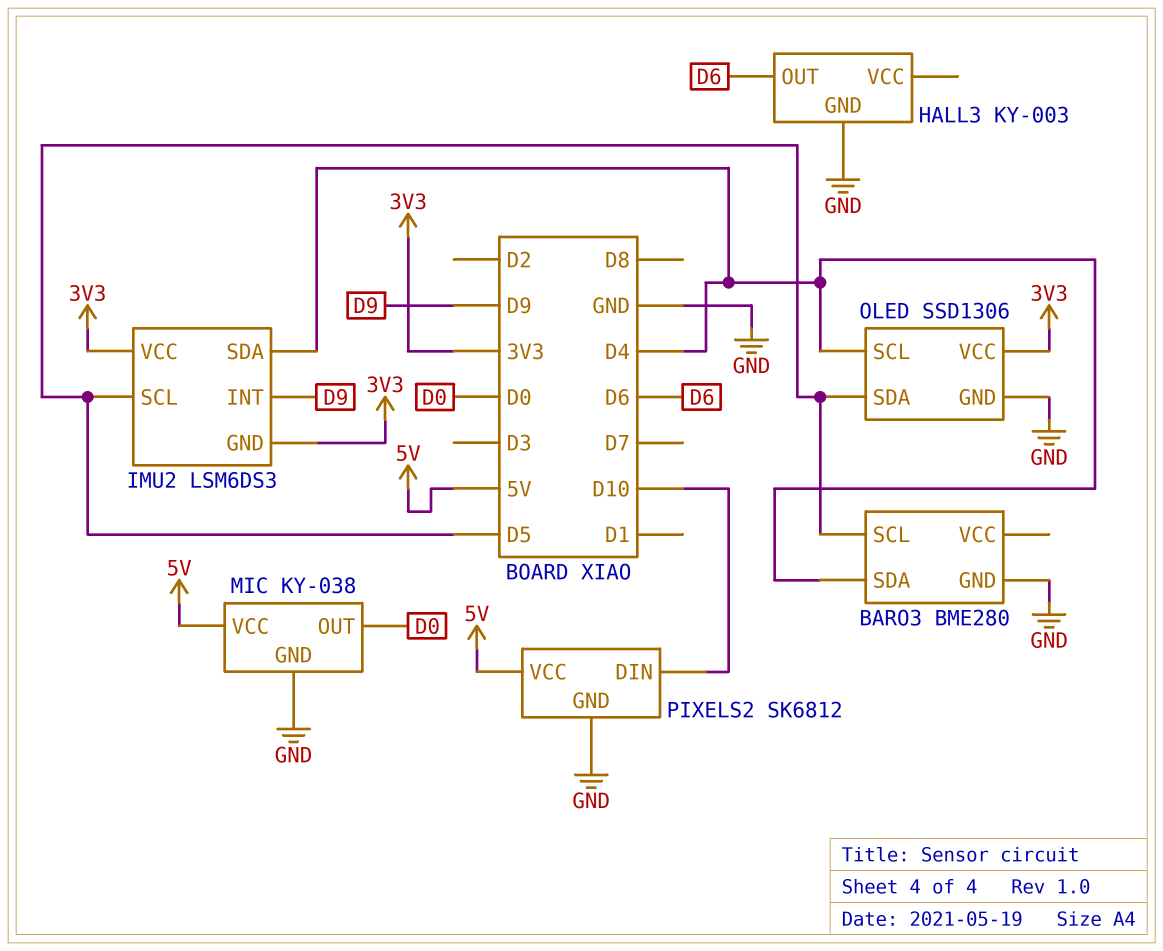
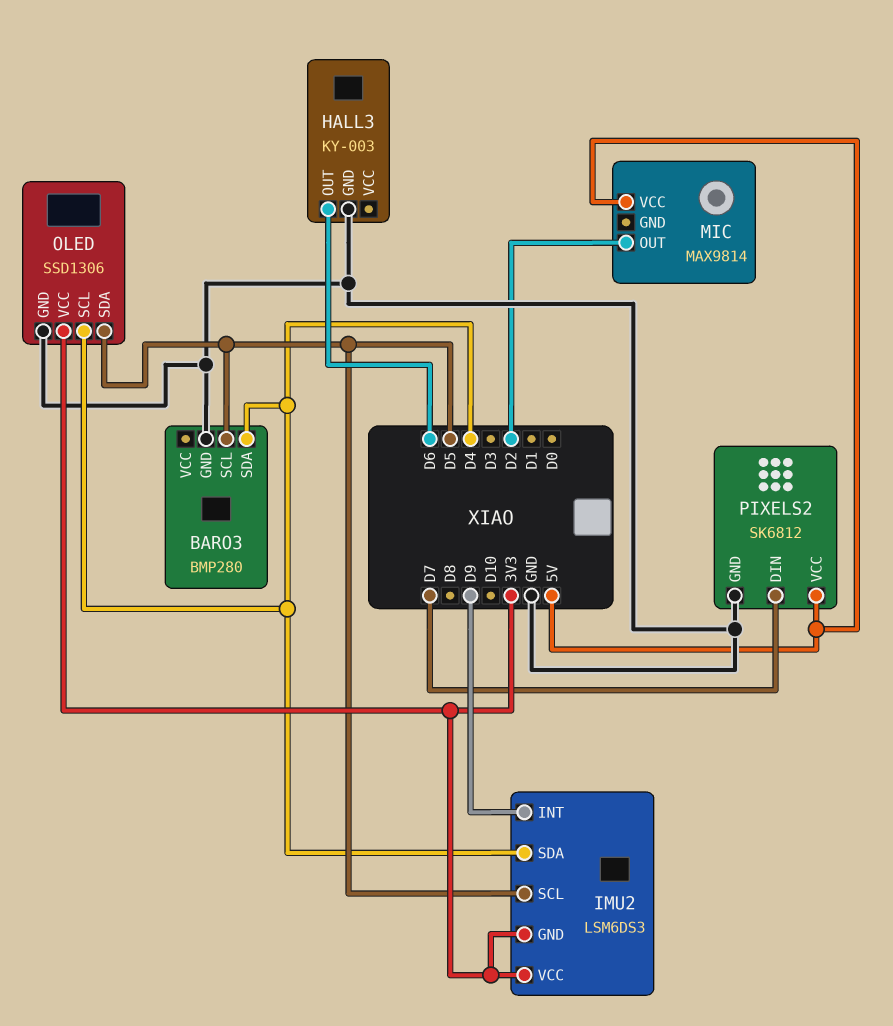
BARO3: BME280 -> BMP280
MIC: KY-038 -> MAX9814
MIC pin GND: GND -> none
MIC pin OUT: D0 -> D2
PIXELS2 pin DIN: D10 -> D7

